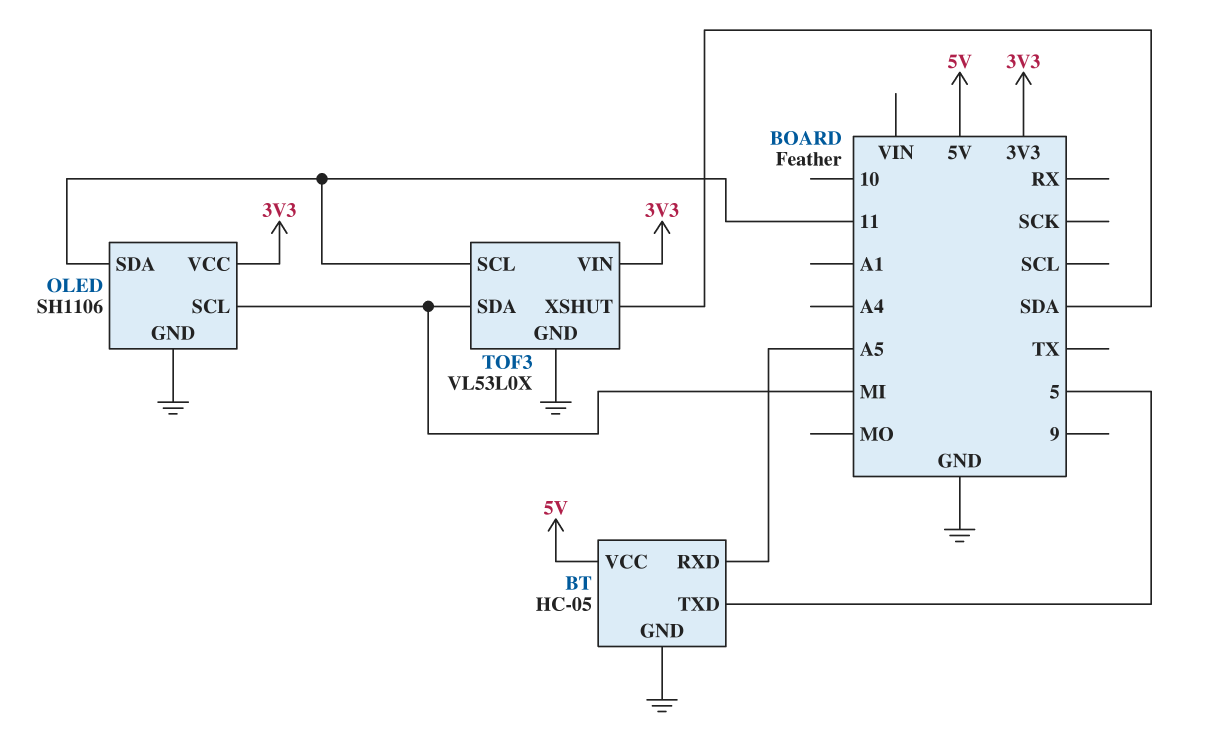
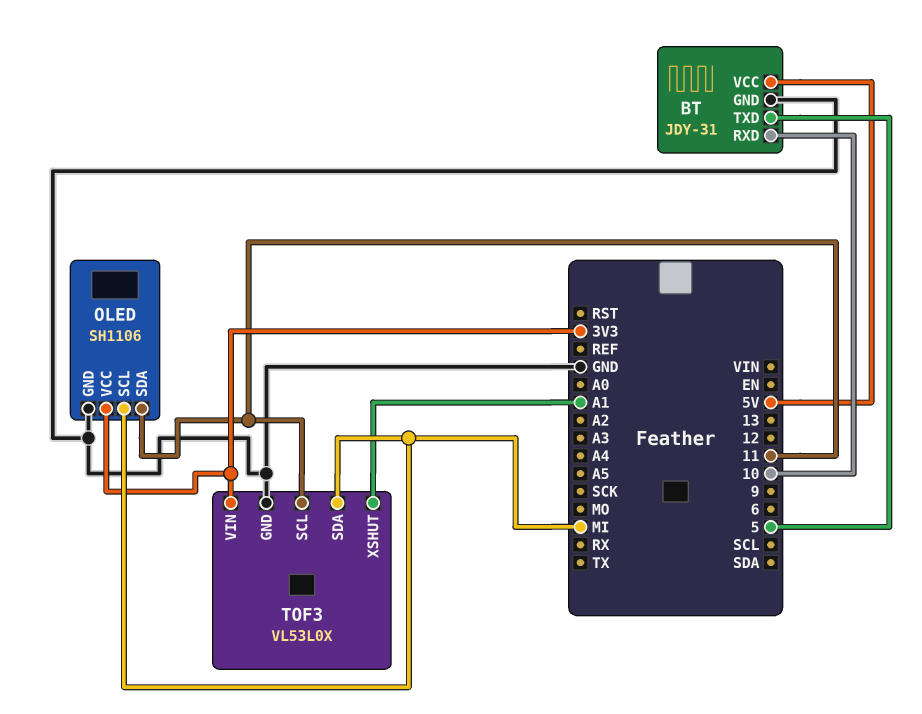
BT: HC-05 -> JDY-31
BT pin RXD: A5 -> 10
TOF3 pin XSHUT: SDA -> A1

